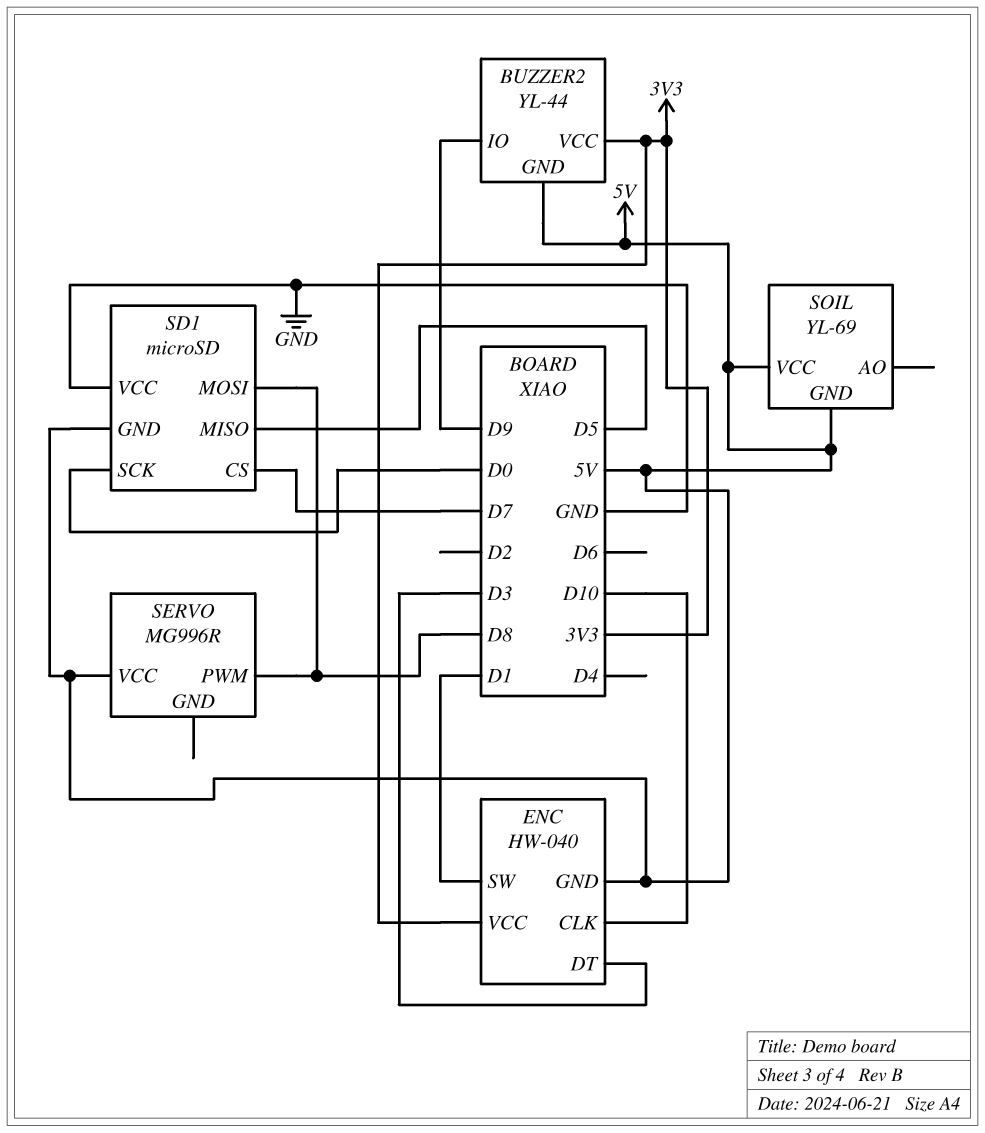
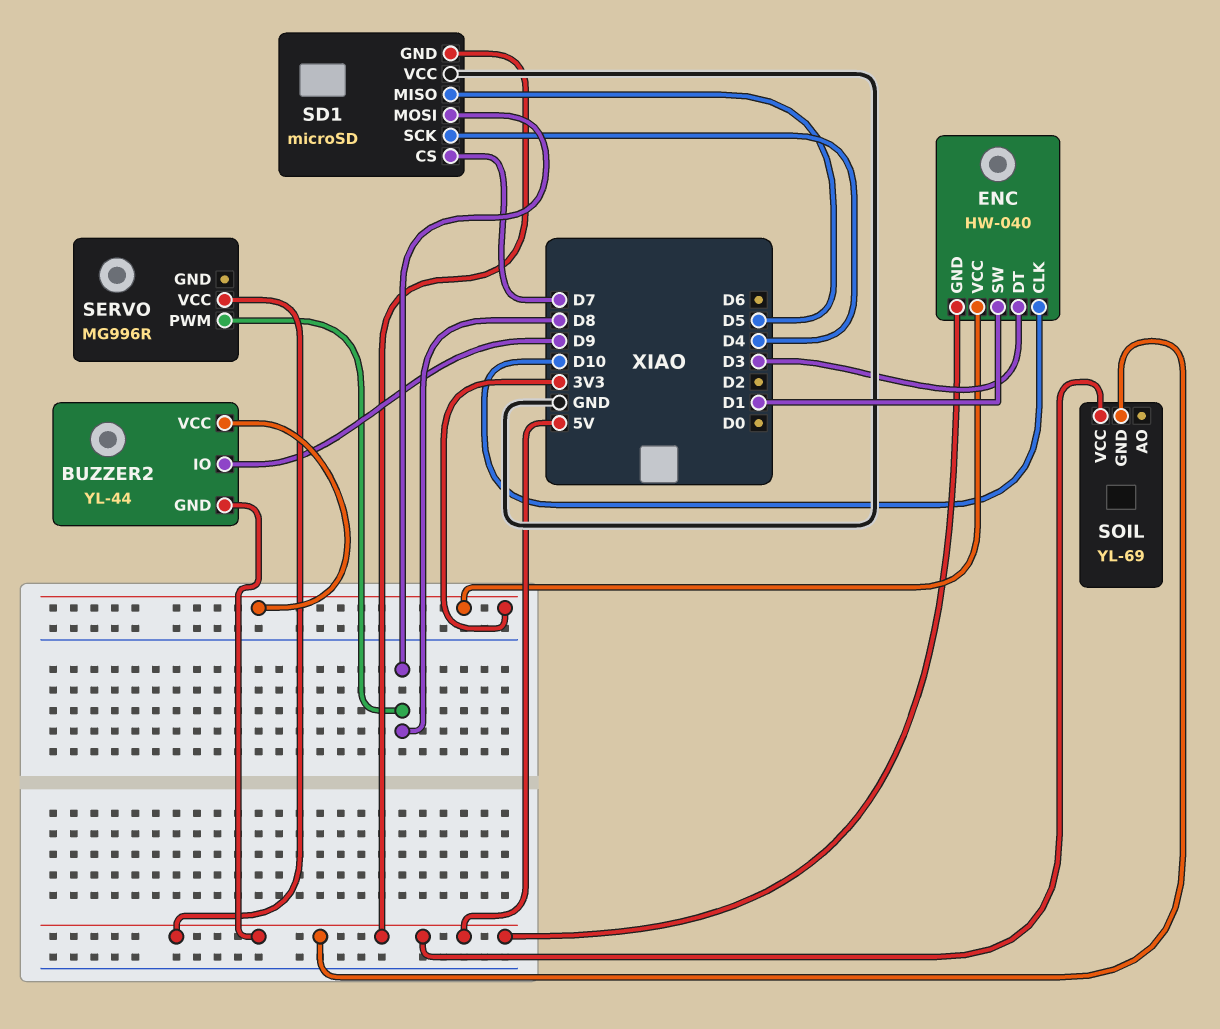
SD1 pin SCK: D0 -> D4

